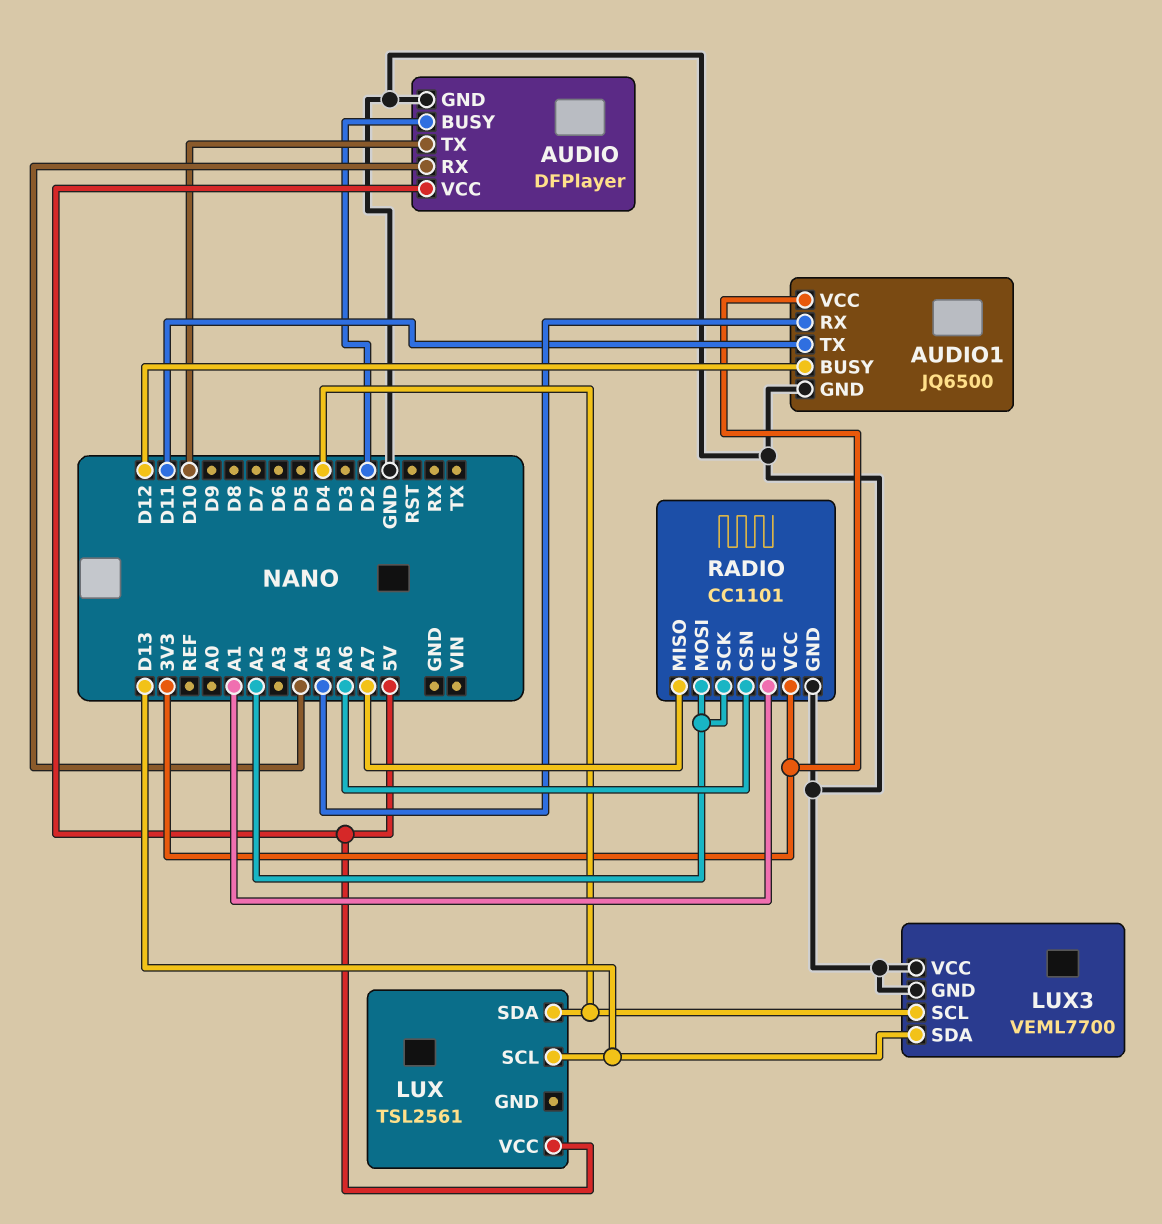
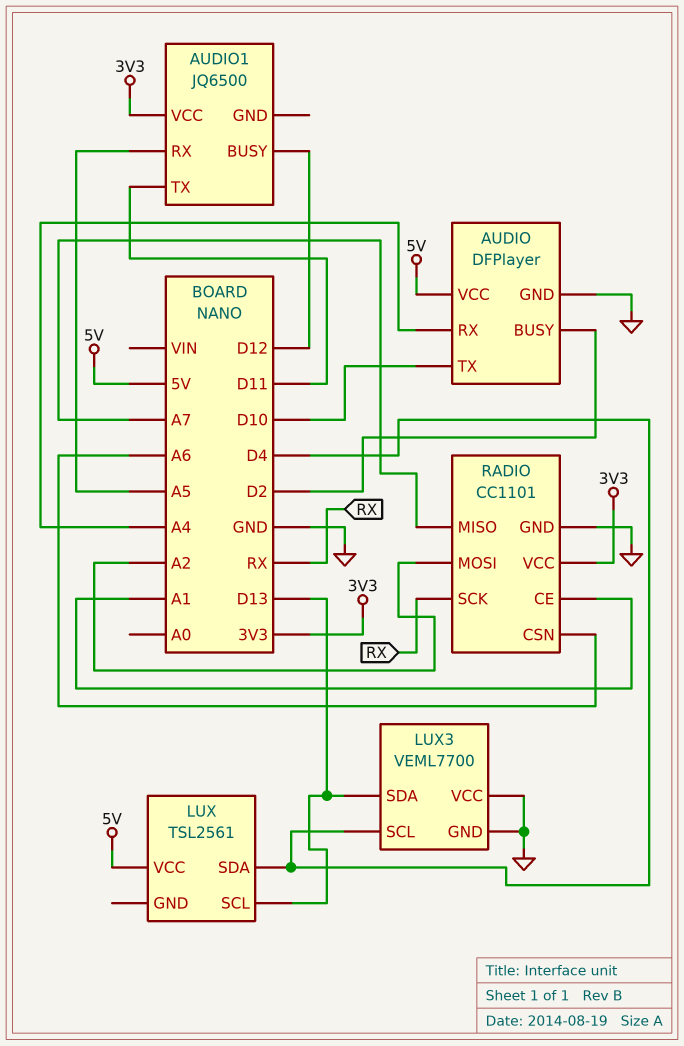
AUDIO1 pin GND: GND -> none
RADIO pin SCK: A2 -> RX

